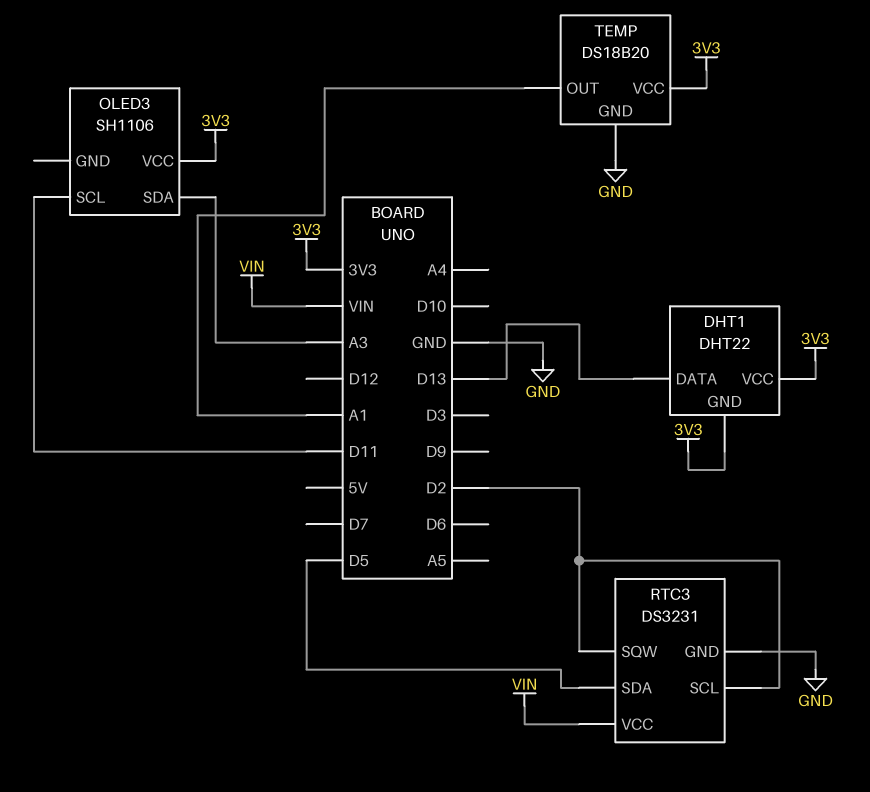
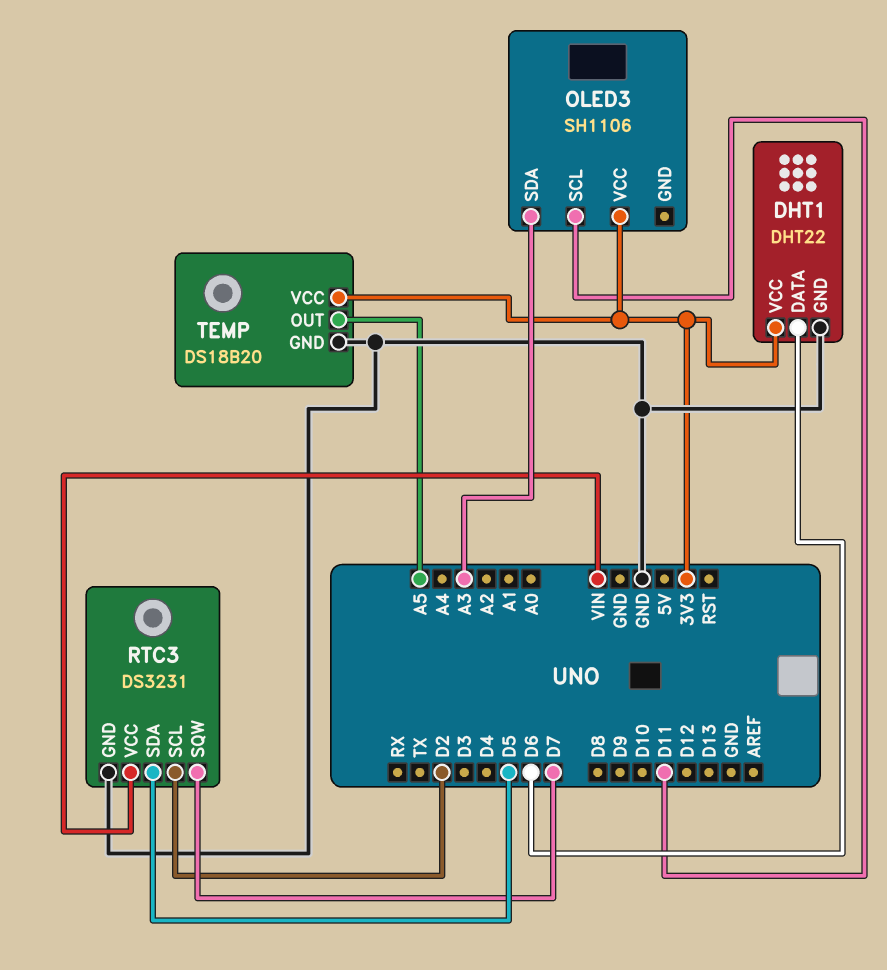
DHT1 pin DATA: D13 -> D6
DHT1 pin GND: 3V3 -> GND
RTC3 pin SQW: D2 -> D7
TEMP pin OUT: A1 -> A5

